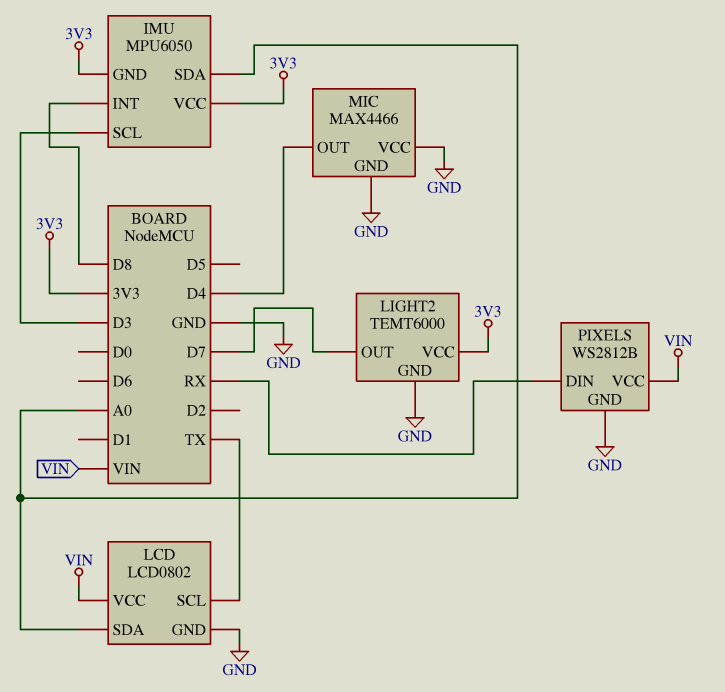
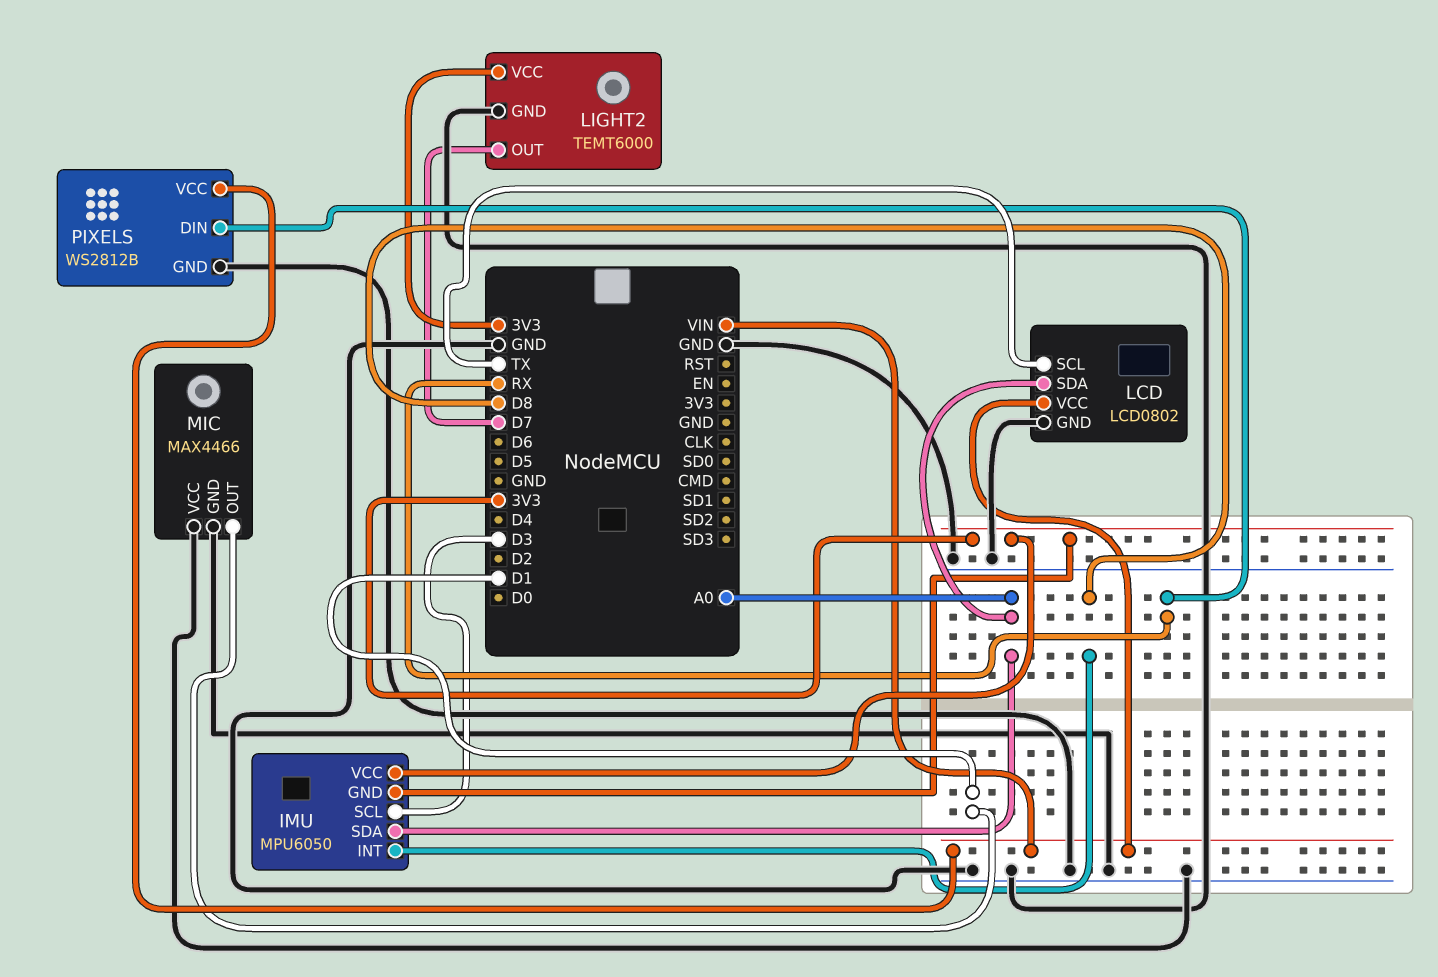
MIC pin OUT: D4 -> D1

